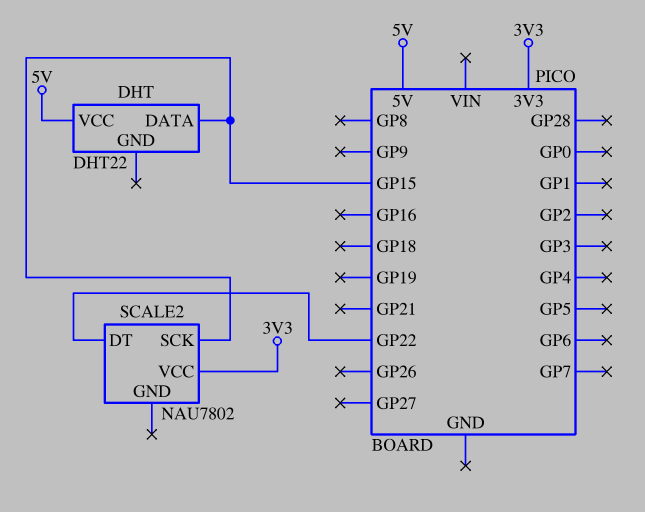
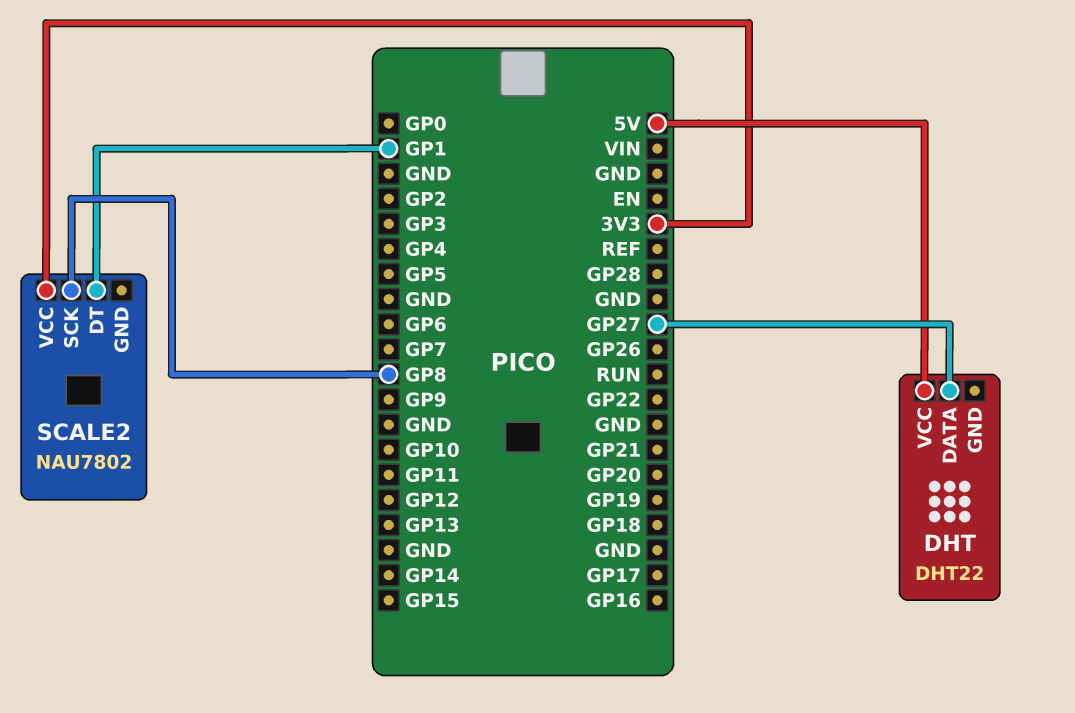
DHT pin DATA: GP15 -> GP27
SCALE2 pin DT: GP22 -> GP1
SCALE2 pin SCK: GP15 -> GP8

